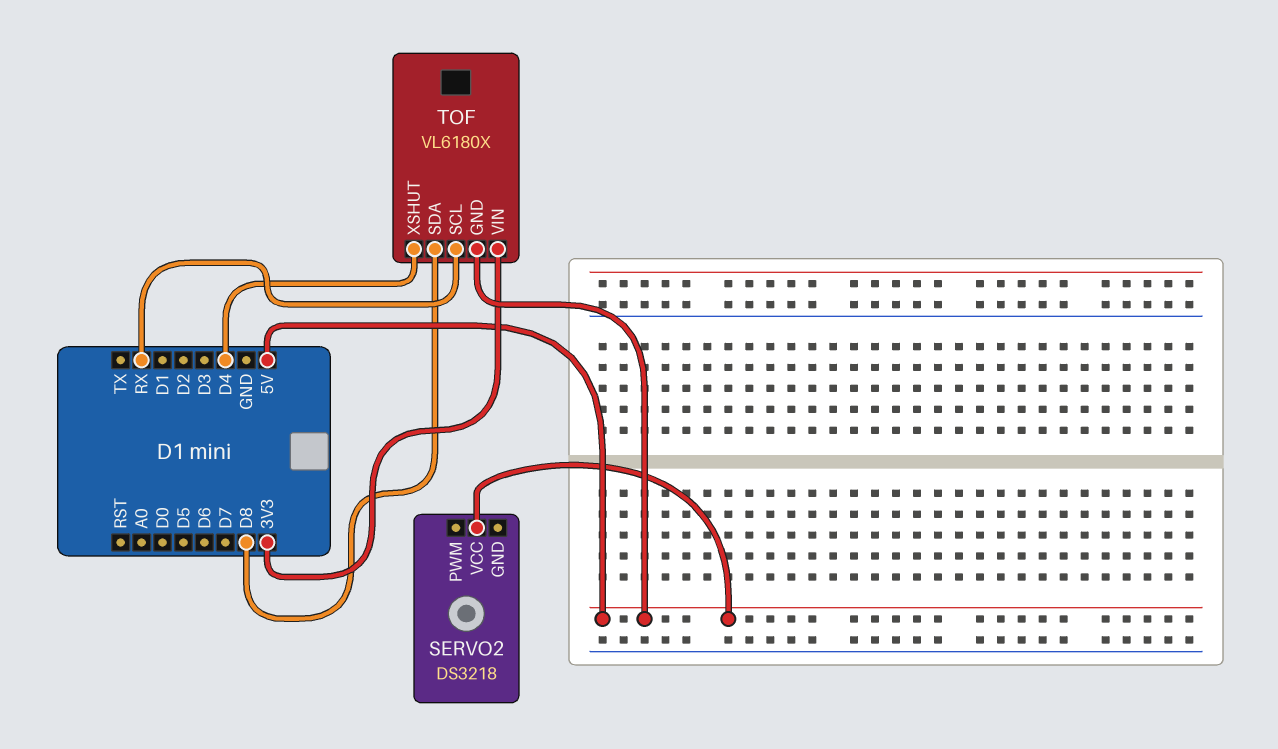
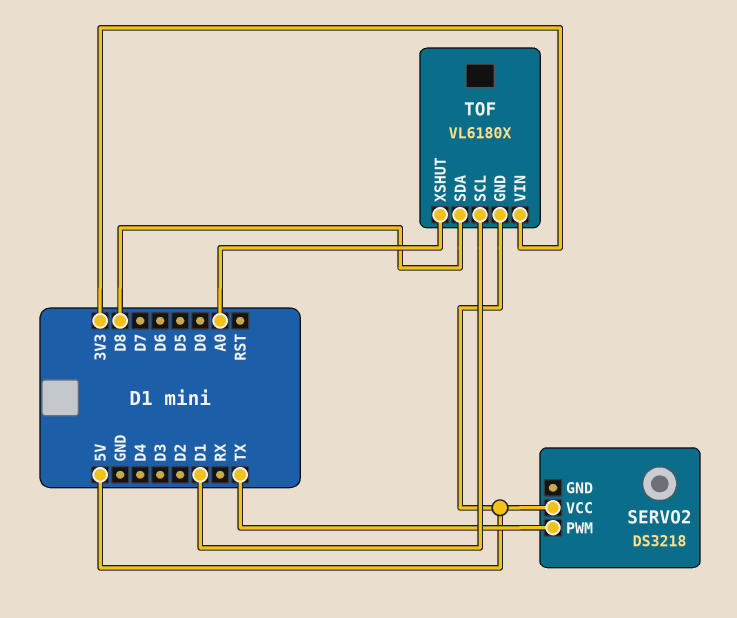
SERVO2 pin PWM: none -> TX
TOF pin SCL: RX -> D1
TOF pin XSHUT: D4 -> A0

